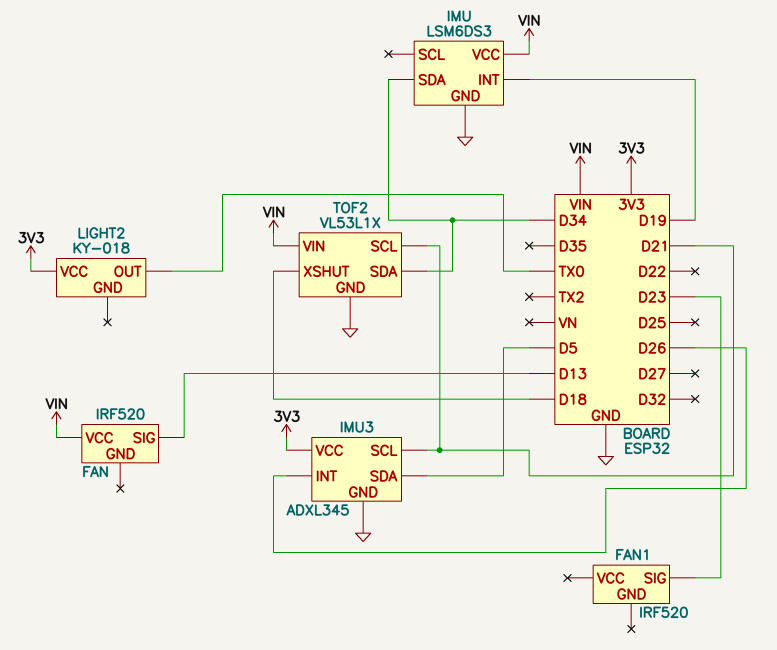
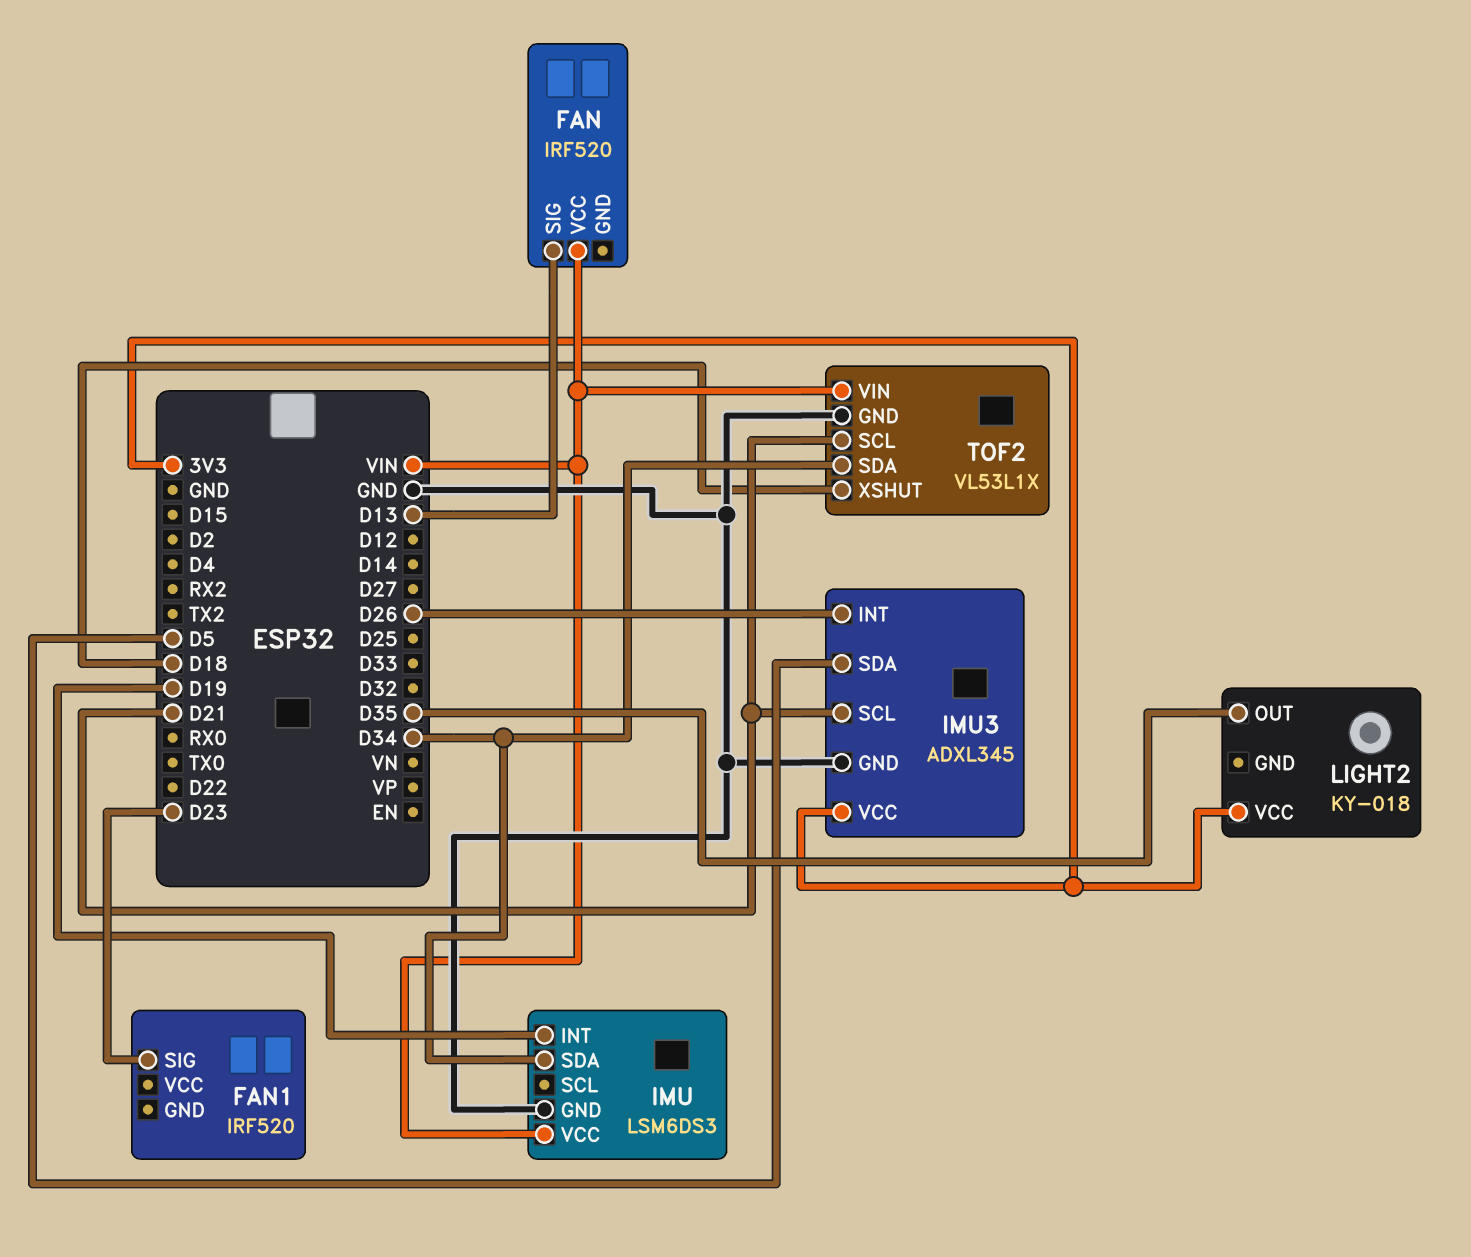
LIGHT2 pin OUT: TX0 -> D35

